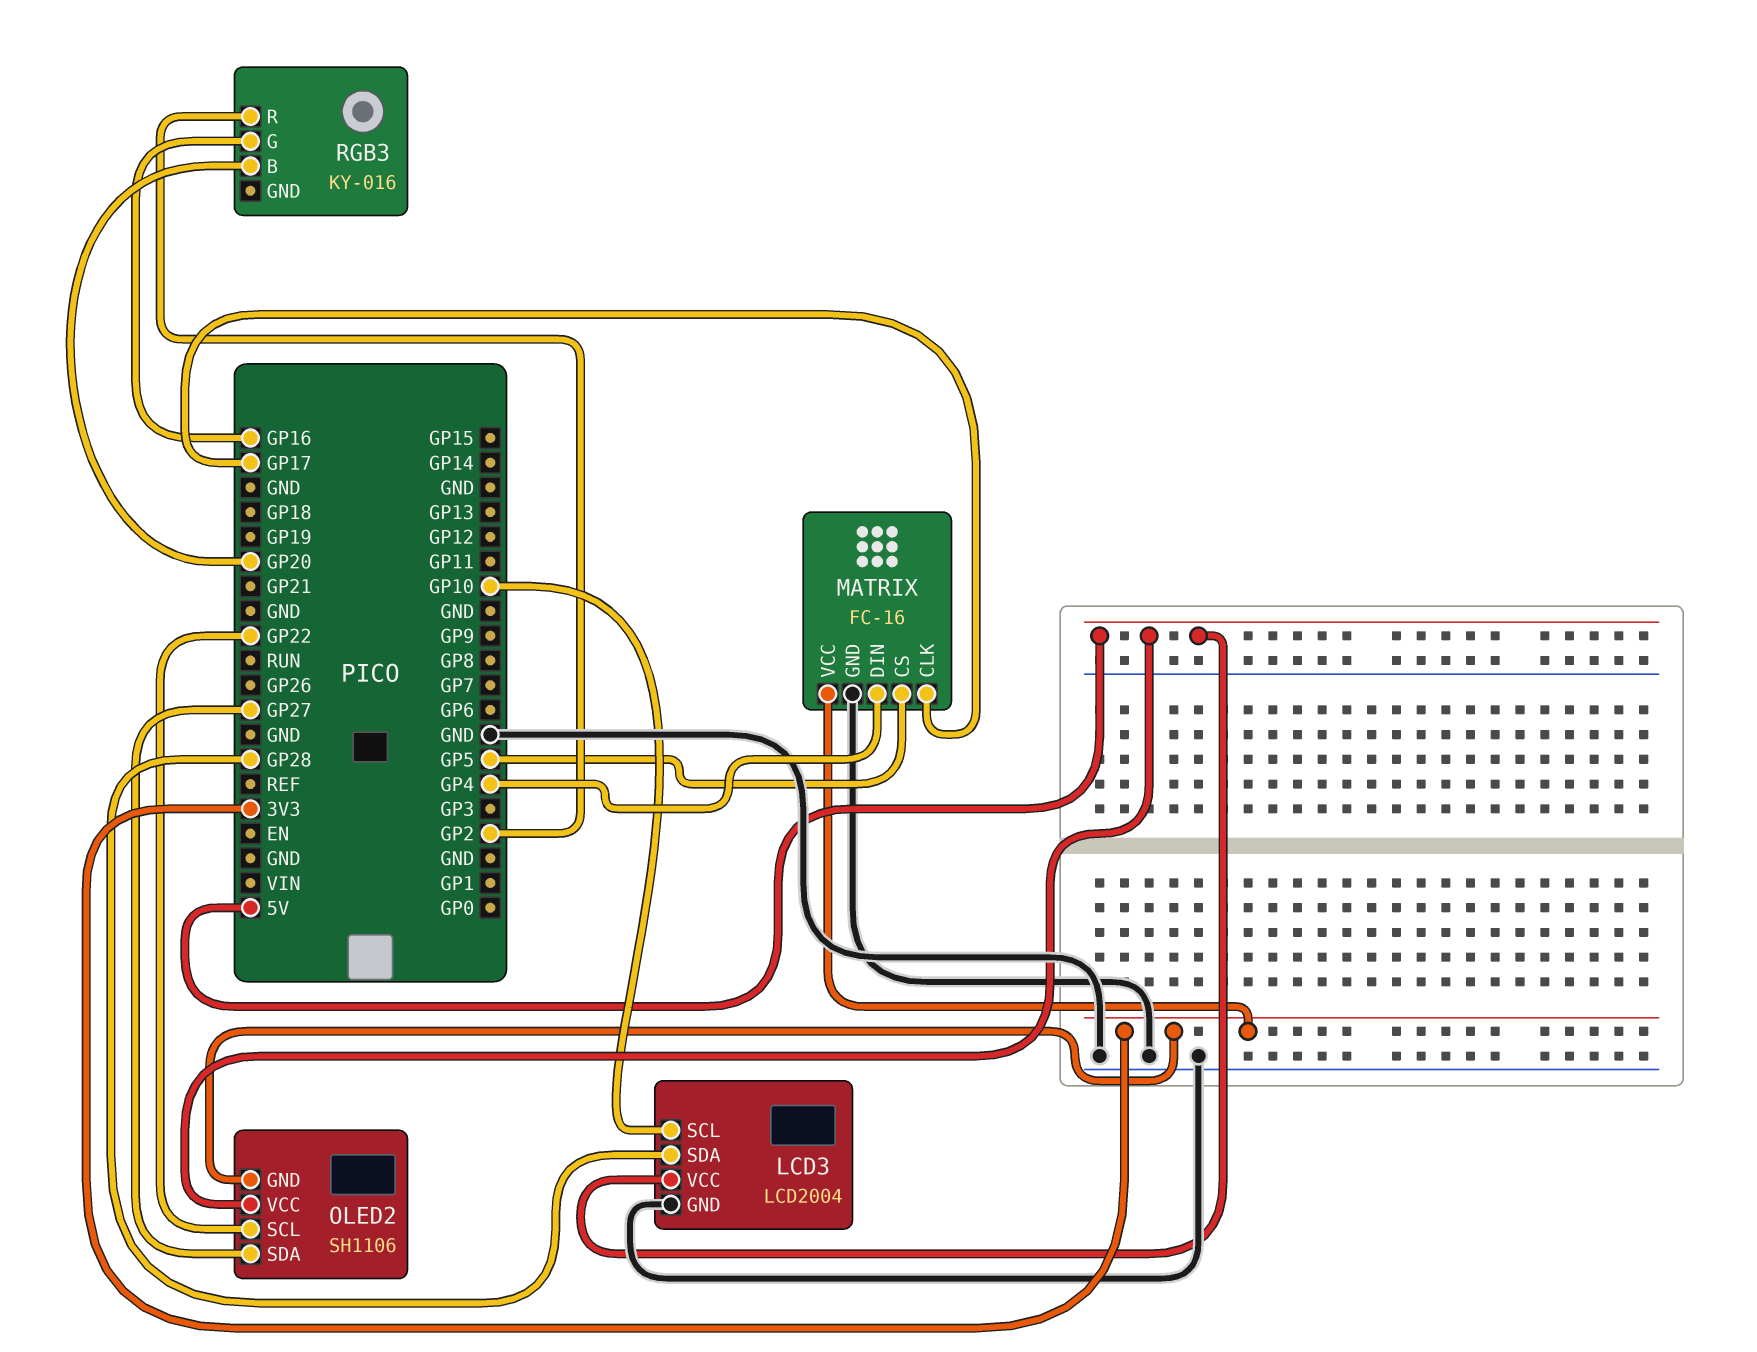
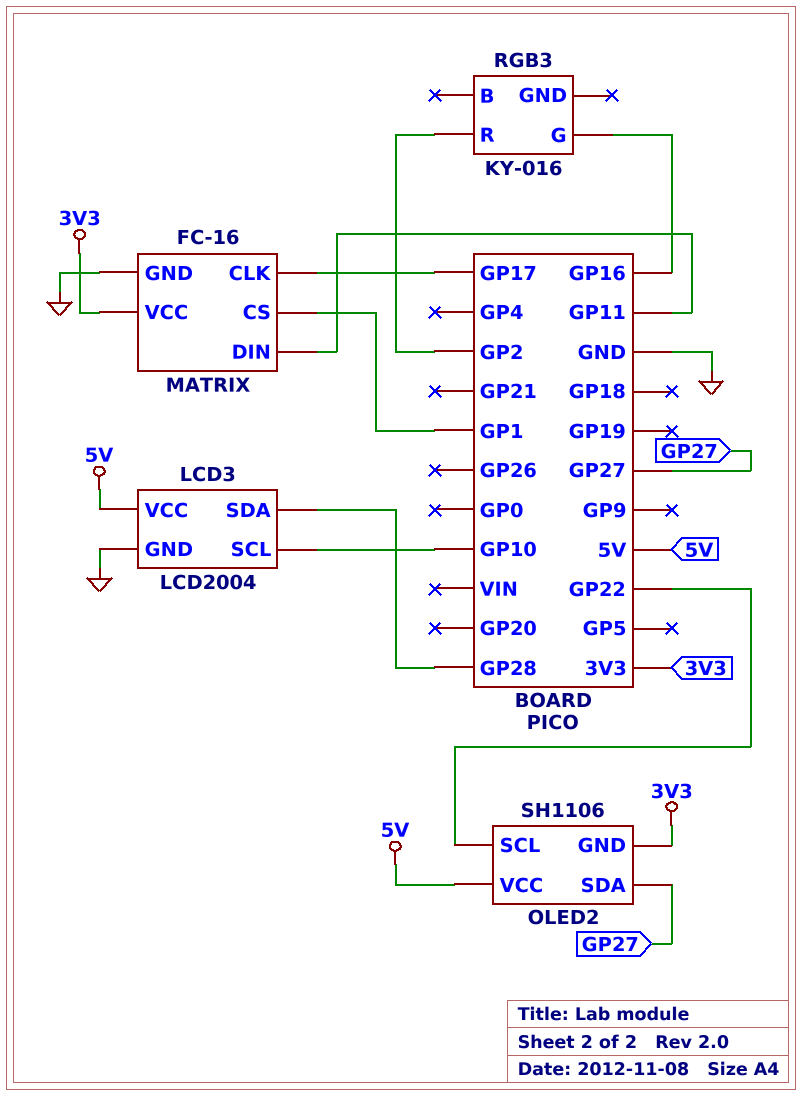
MATRIX pin CS: GP5 -> GP1
MATRIX pin DIN: GP4 -> GP11
RGB3 pin B: GP20 -> none

